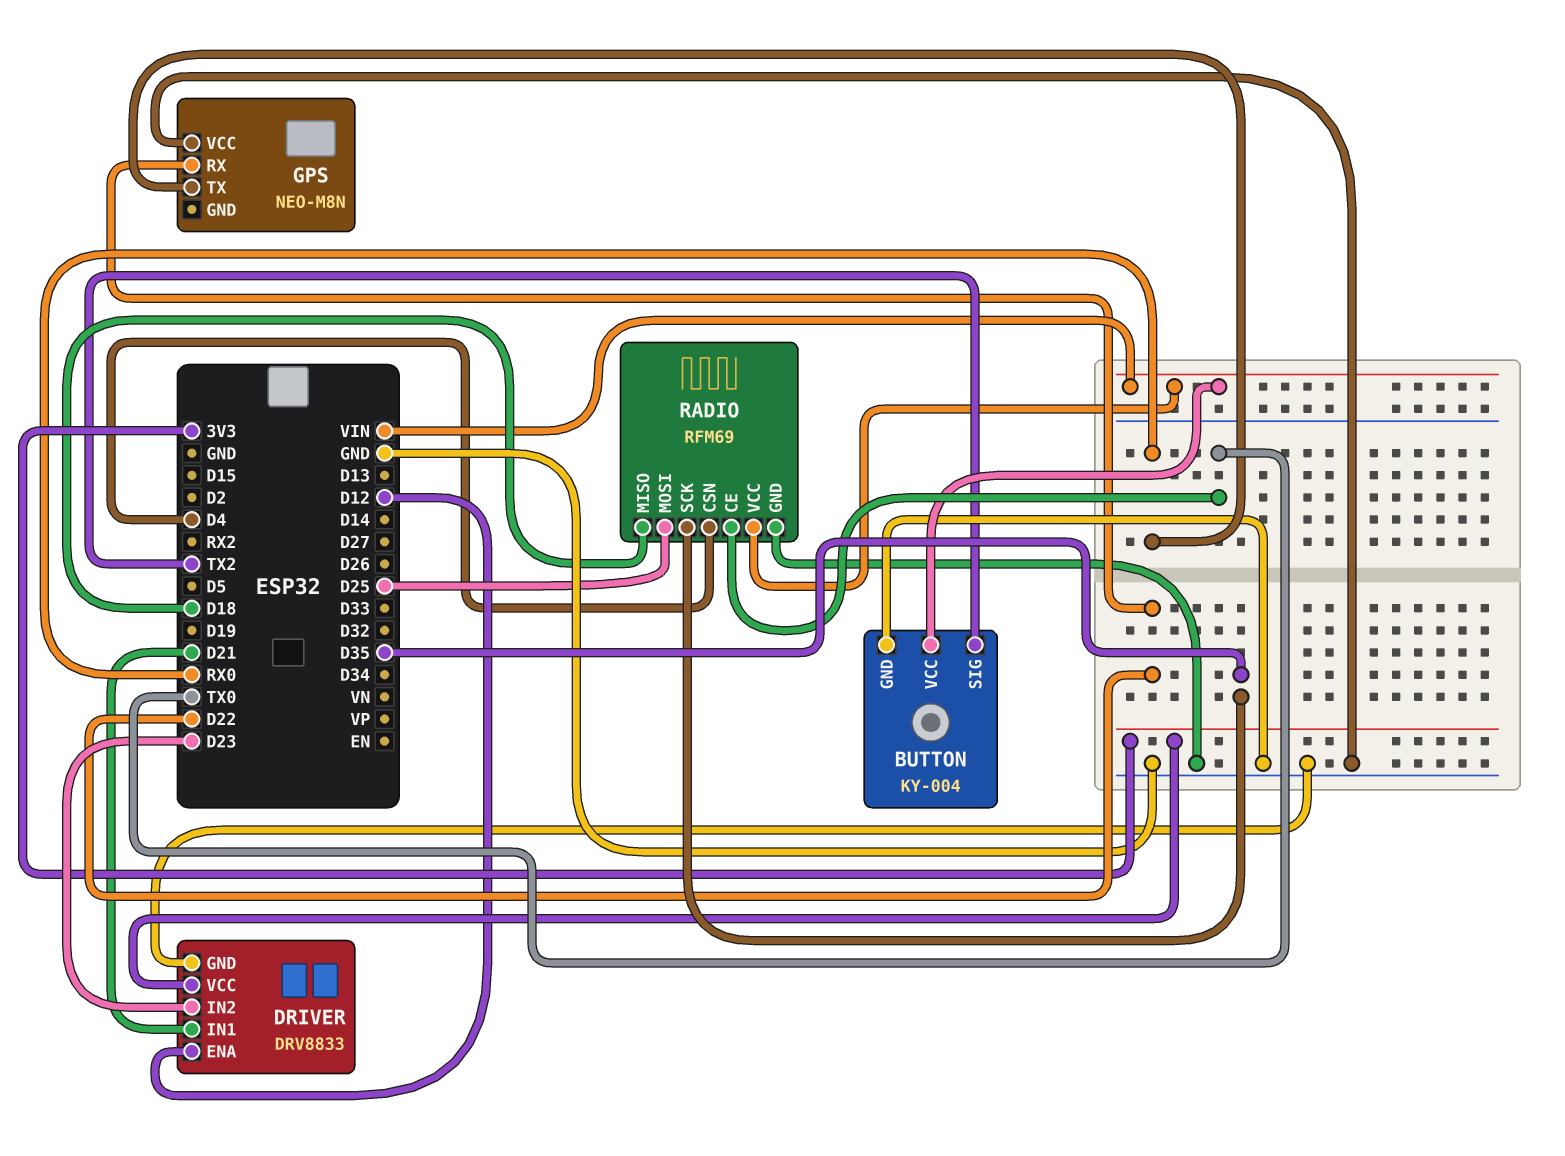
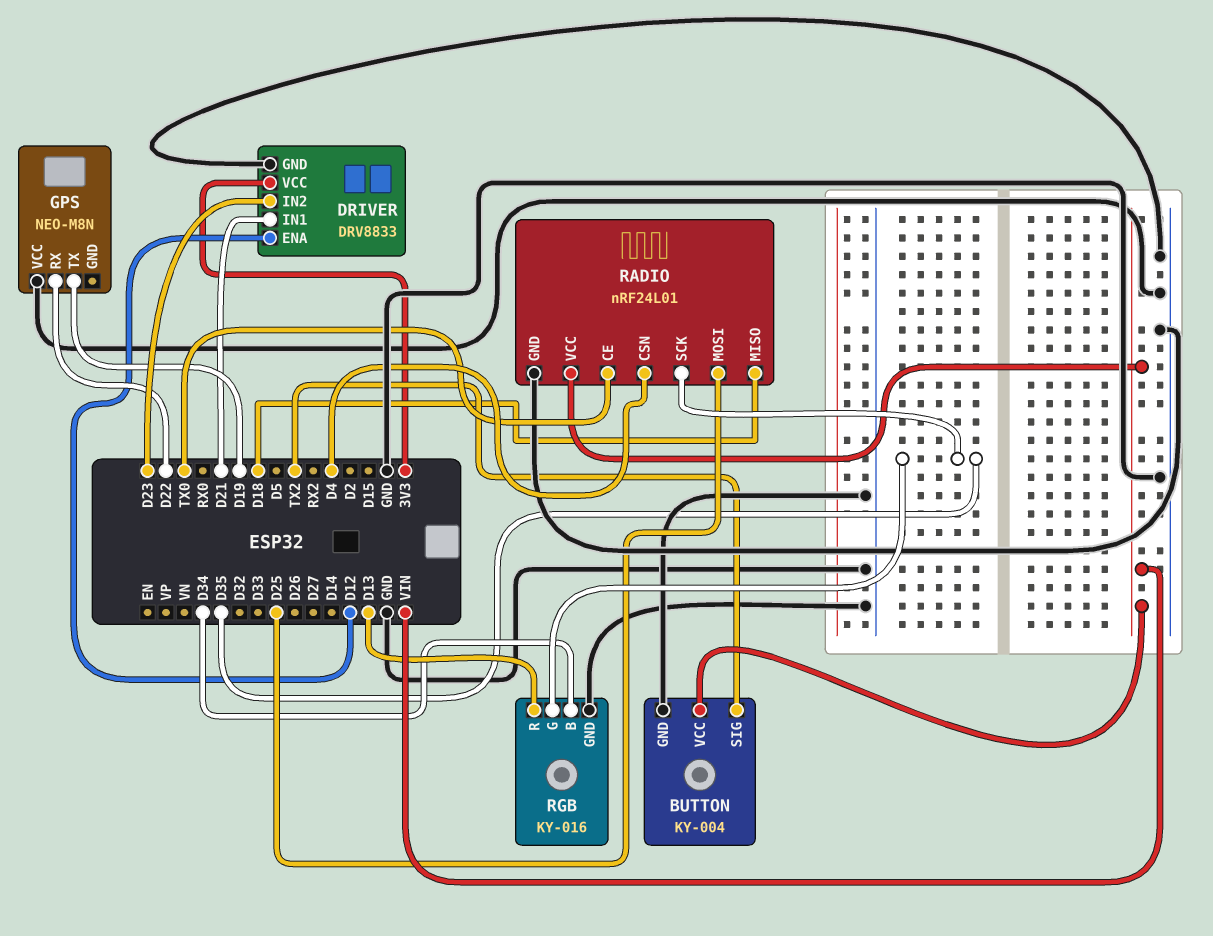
GPS pin TX: RX0 -> D19
RADIO: RFM69 -> nRF24L01
RGB: none -> KY-016
RGB pin B: none -> D34
RGB pin G: none -> D35
RGB pin GND: none -> GND
RGB pin R: none -> D13

